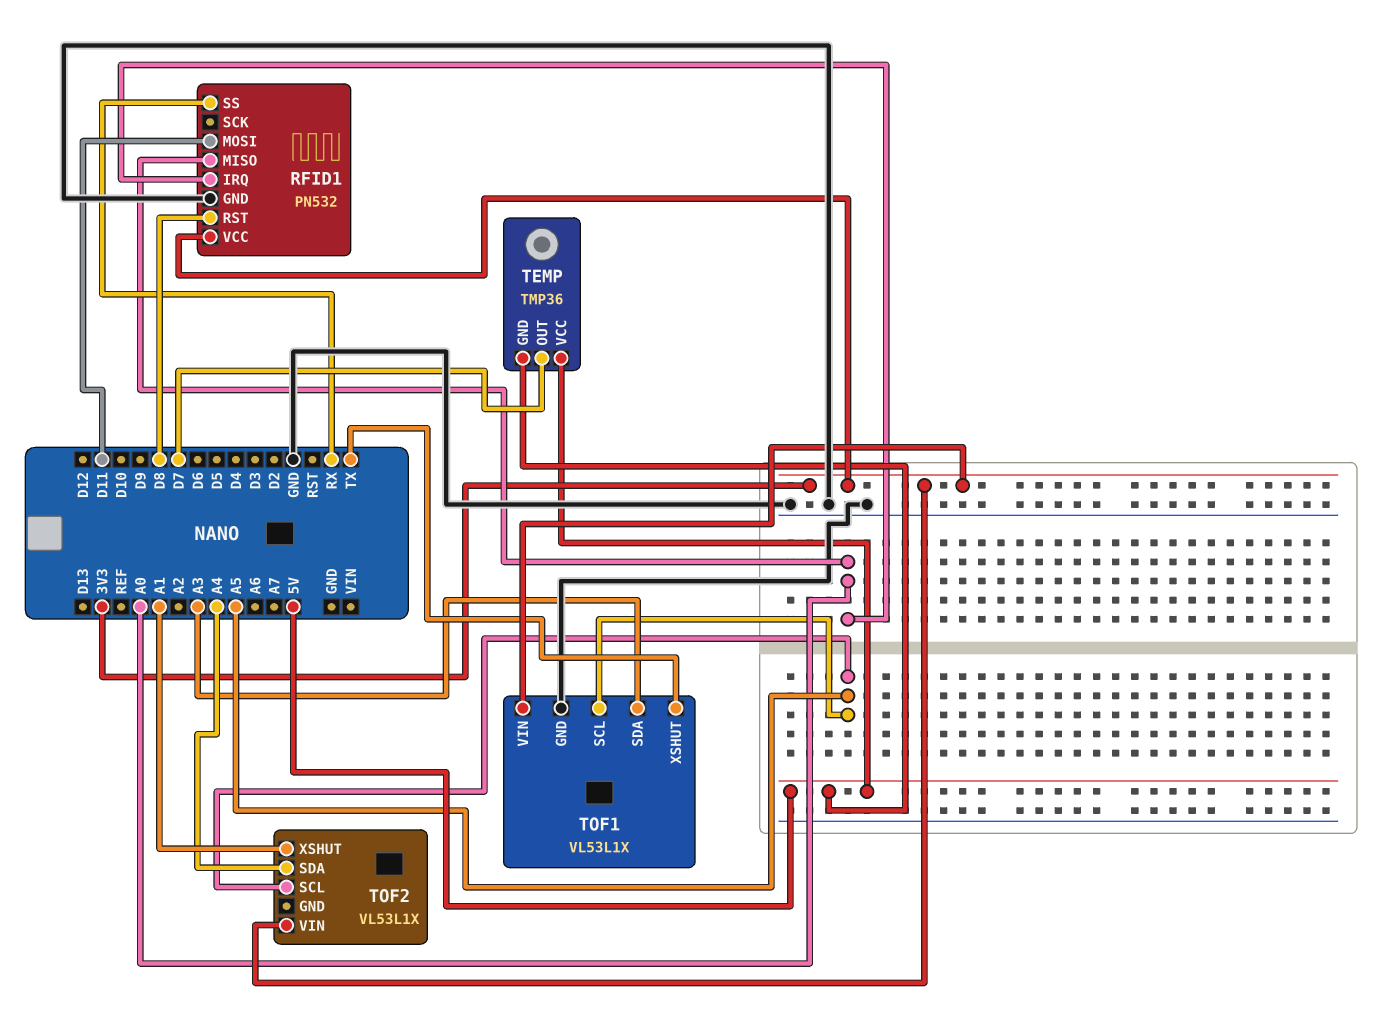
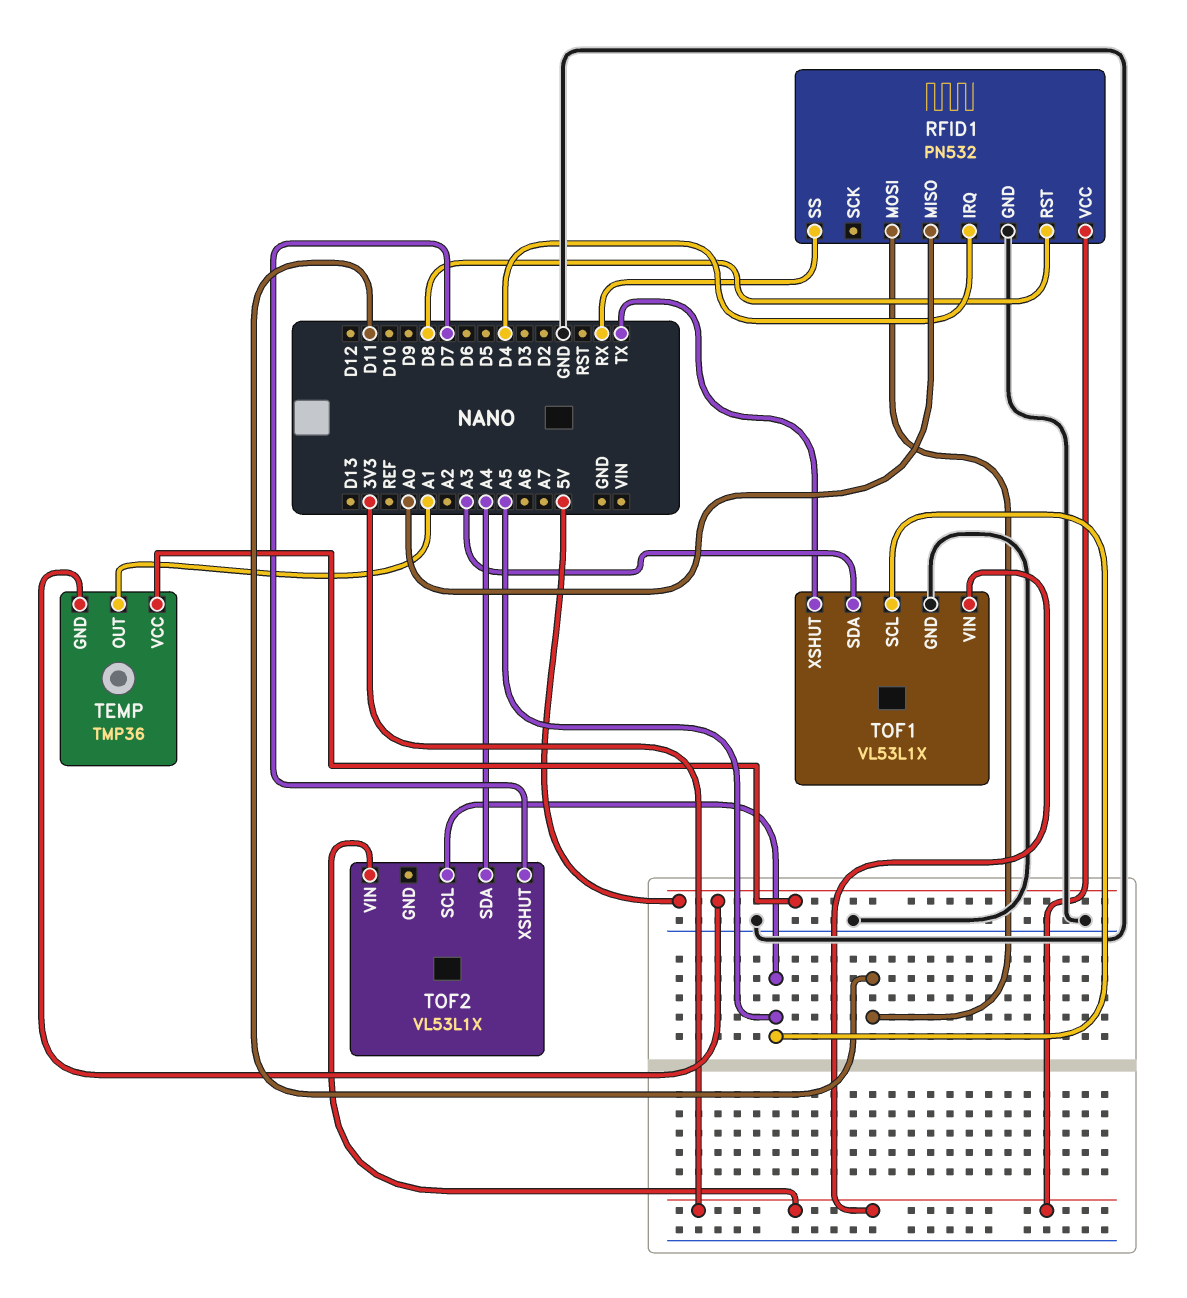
RFID1 pin IRQ: A0 -> D4
TEMP pin OUT: D7 -> A1
TOF2 pin XSHUT: A1 -> D7

